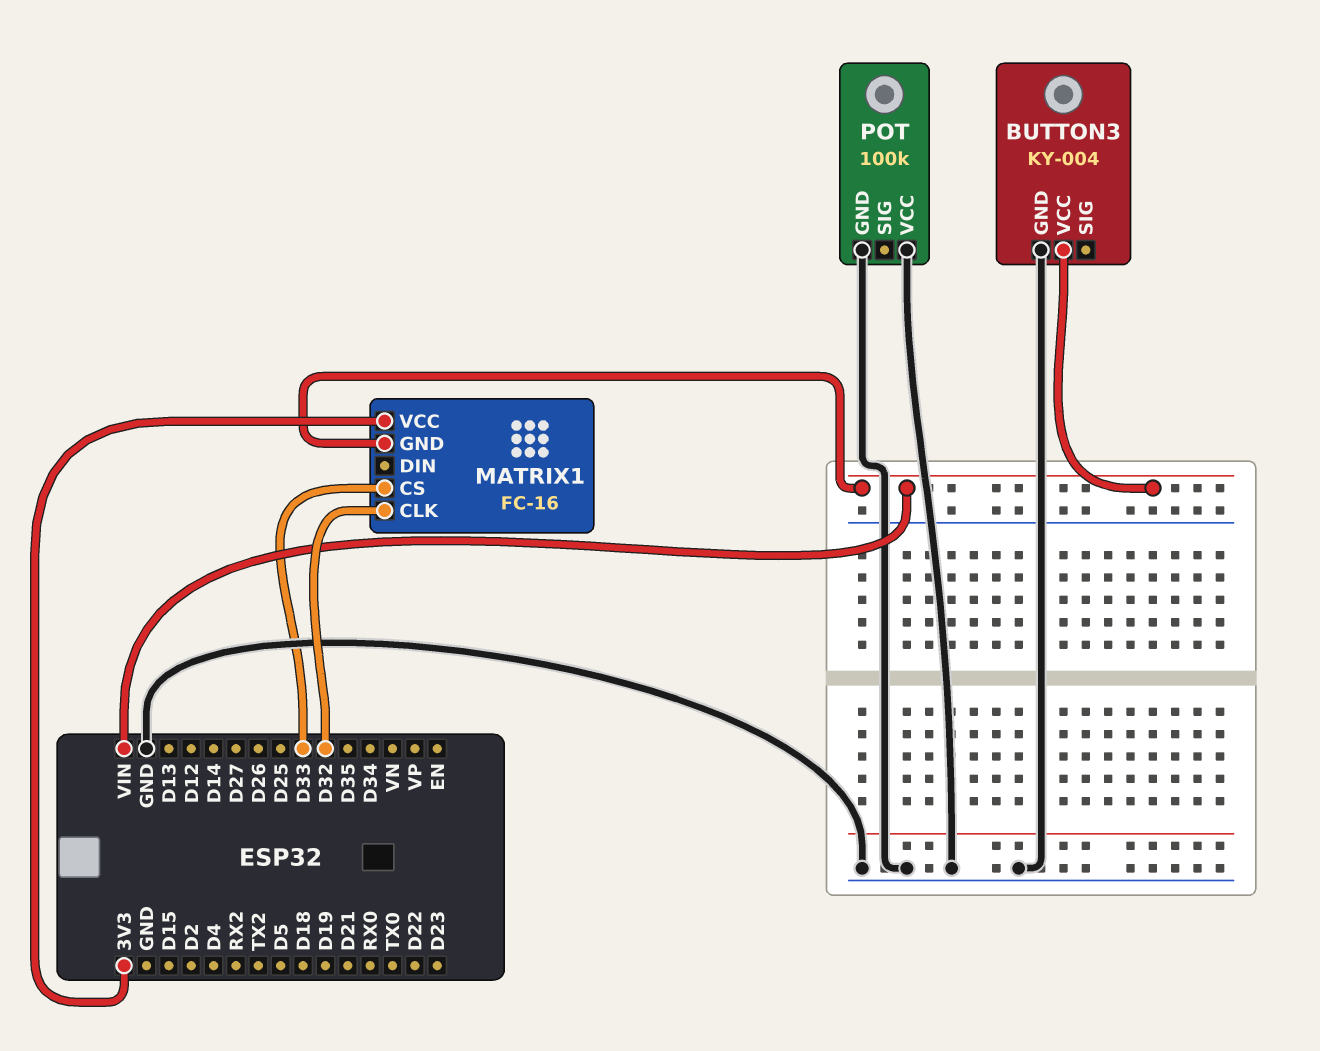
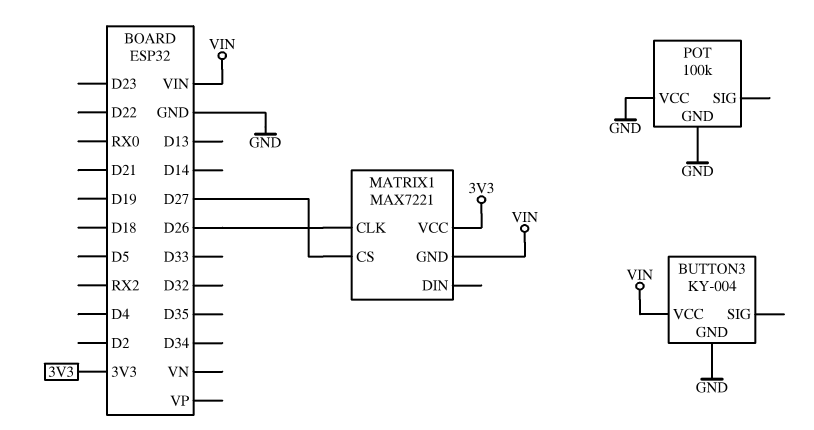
MATRIX1: FC-16 -> MAX7221
MATRIX1 pin CLK: D32 -> D26
MATRIX1 pin CS: D33 -> D27

